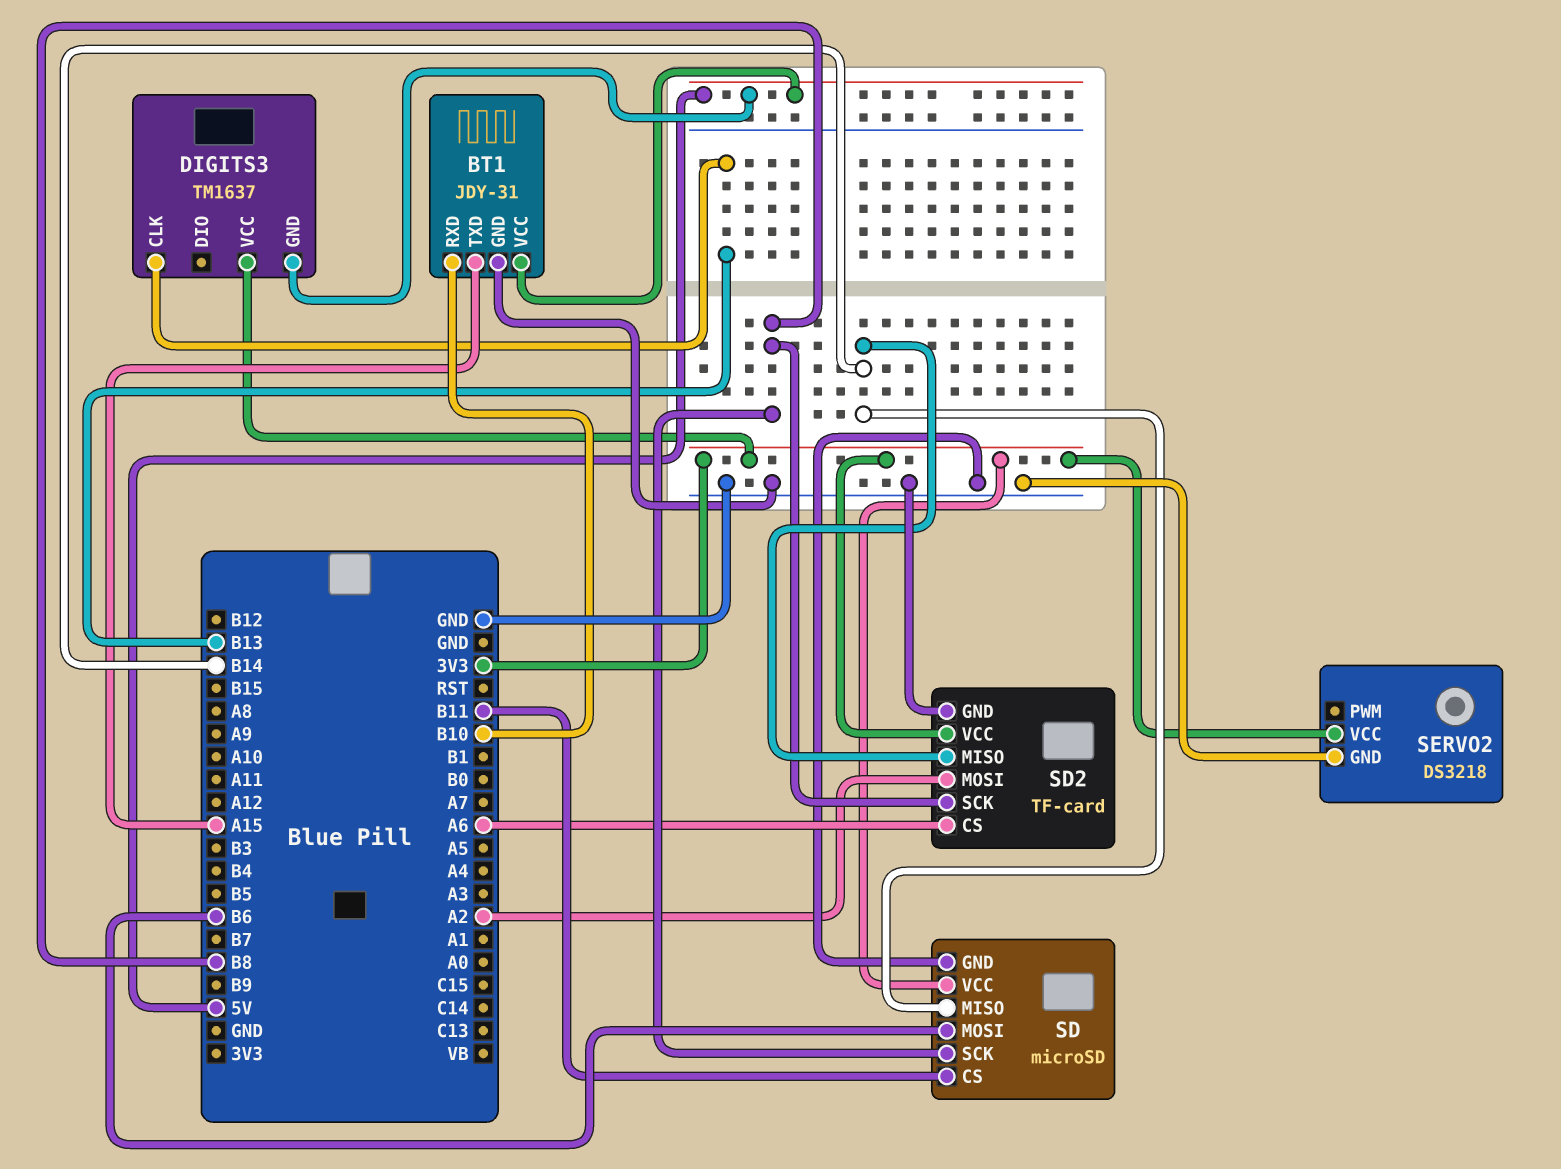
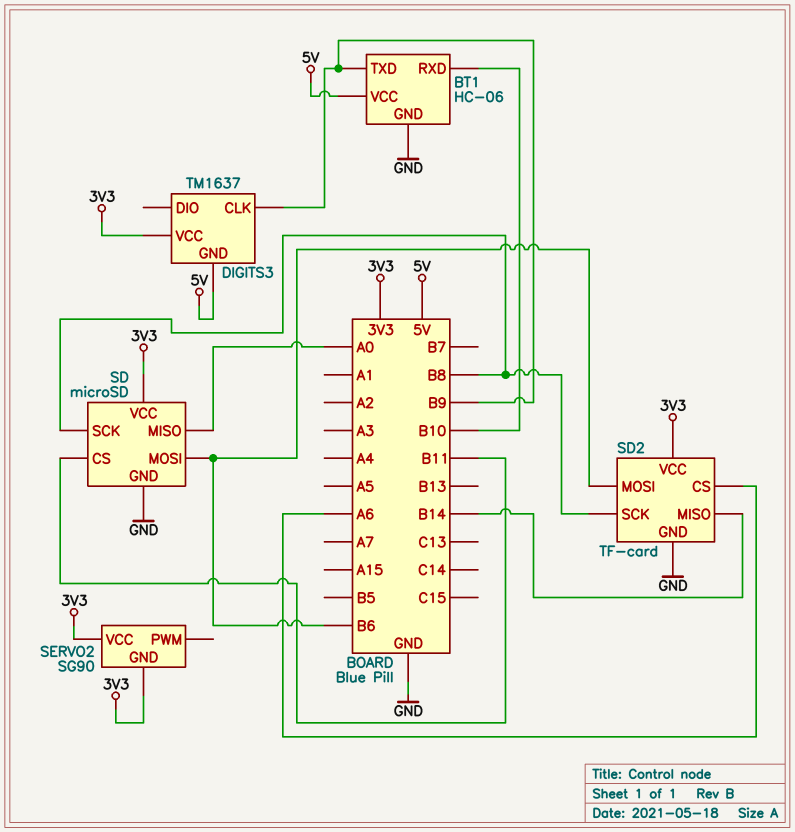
BT1: JDY-31 -> HC-06
BT1 pin TXD: A15 -> B9
DIGITS3 pin CLK: B13 -> B9
SD pin MISO: B14 -> A0
SD2 pin MOSI: A2 -> B6
SERVO2: DS3218 -> SG90
SERVO2 pin GND: GND -> 3V3

